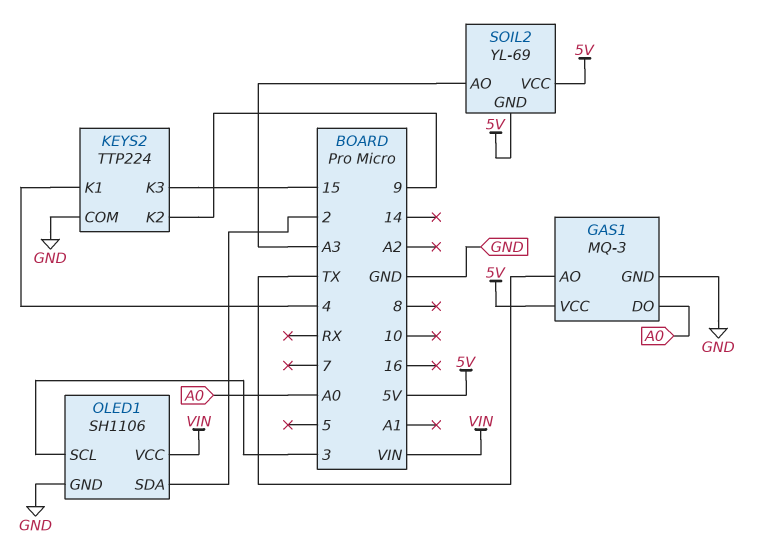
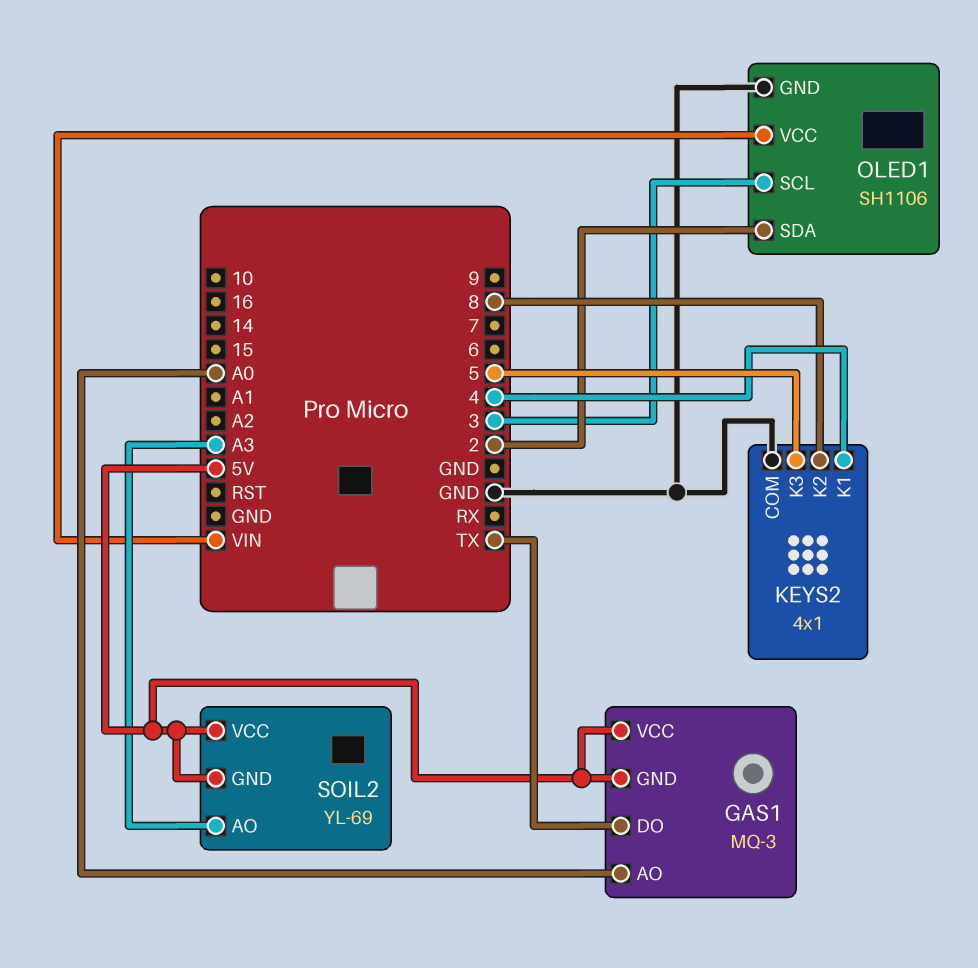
GAS1 pin AO: TX -> A0
GAS1 pin DO: A0 -> TX
GAS1 pin GND: GND -> 5V
KEYS2: TTP224 -> 4x1
KEYS2 pin K2: 9 -> 8
KEYS2 pin K3: 15 -> 5

